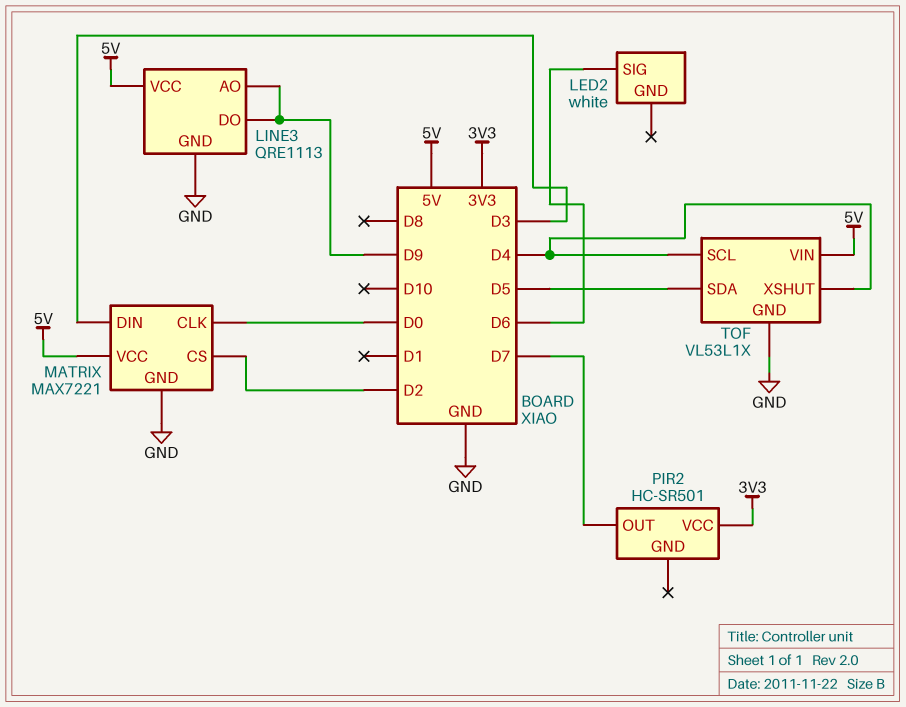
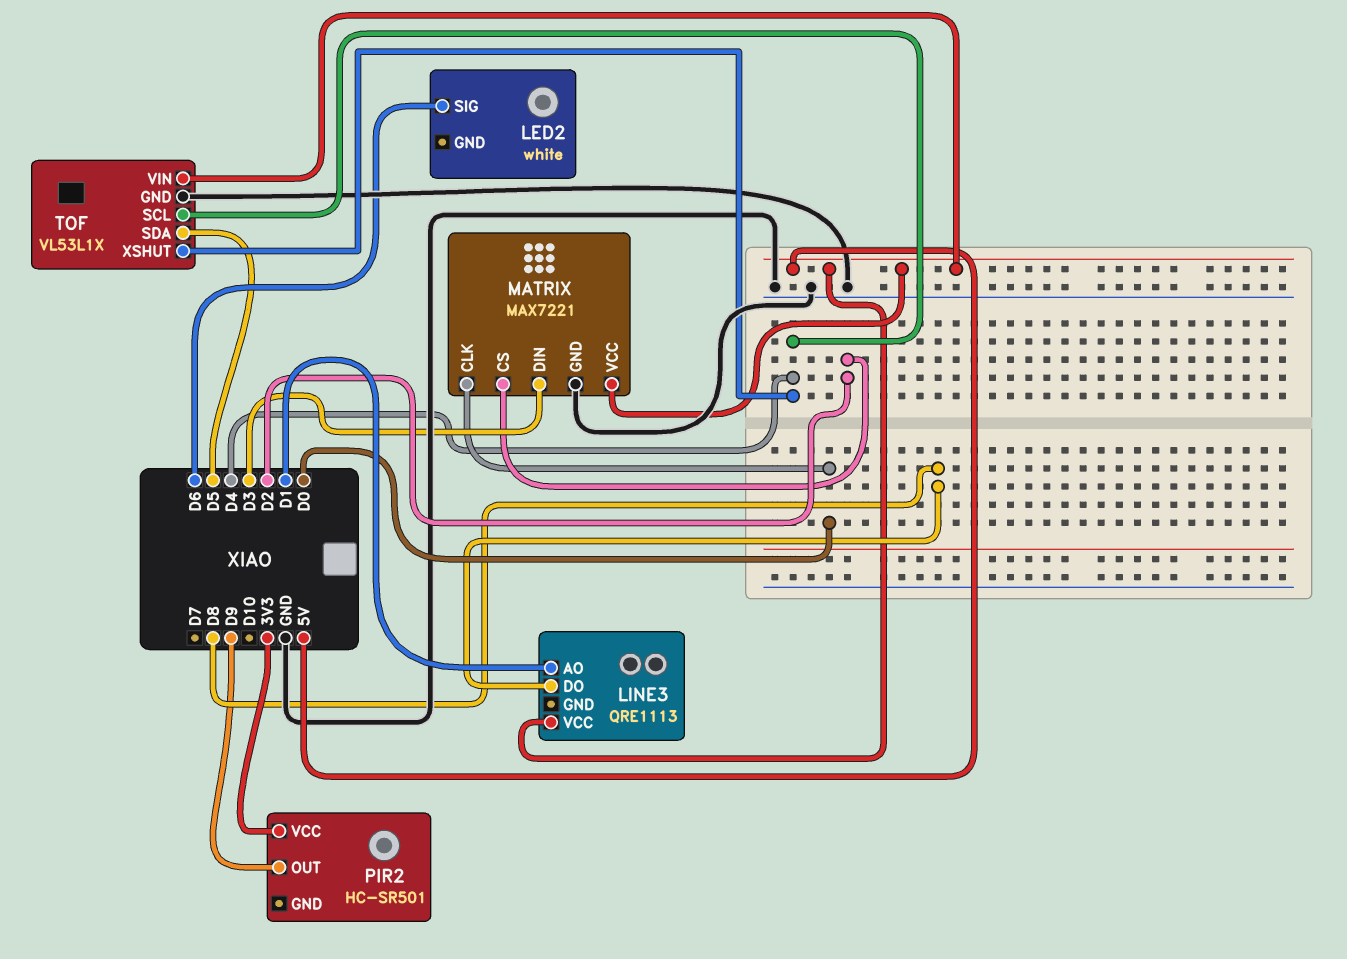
LINE3 pin AO: D9 -> D1
LINE3 pin DO: D9 -> D8
LINE3 pin GND: GND -> none
PIR2 pin OUT: D7 -> D9

